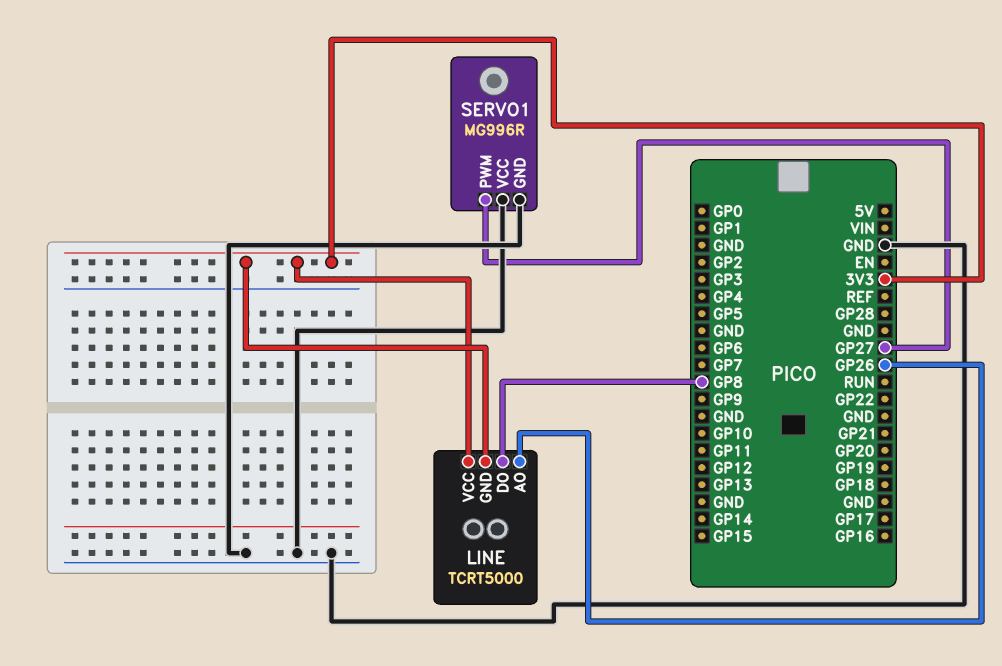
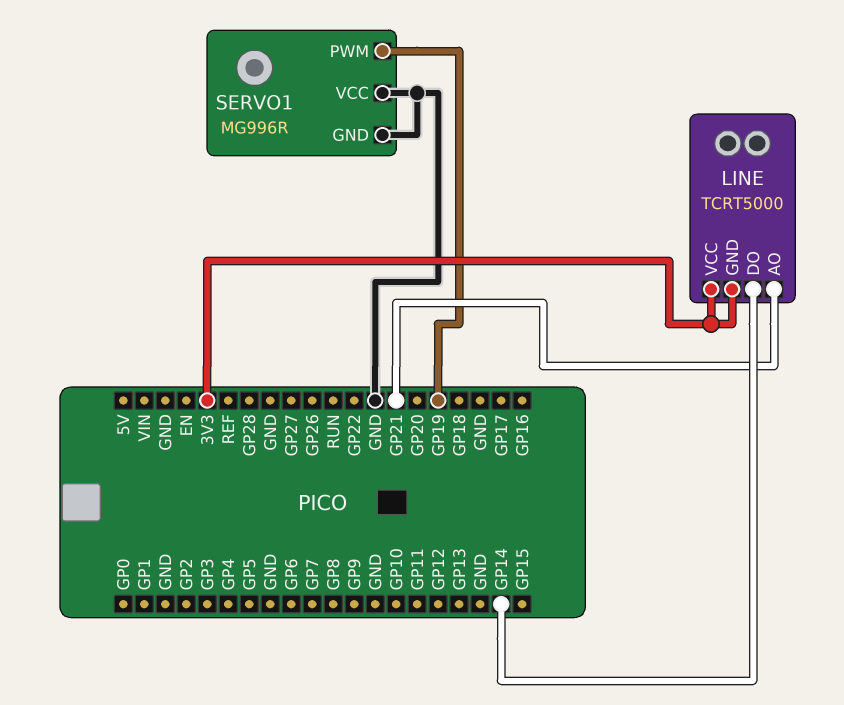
LINE pin AO: GP26 -> GP21
LINE pin DO: GP8 -> GP14
SERVO1 pin PWM: GP27 -> GP19

